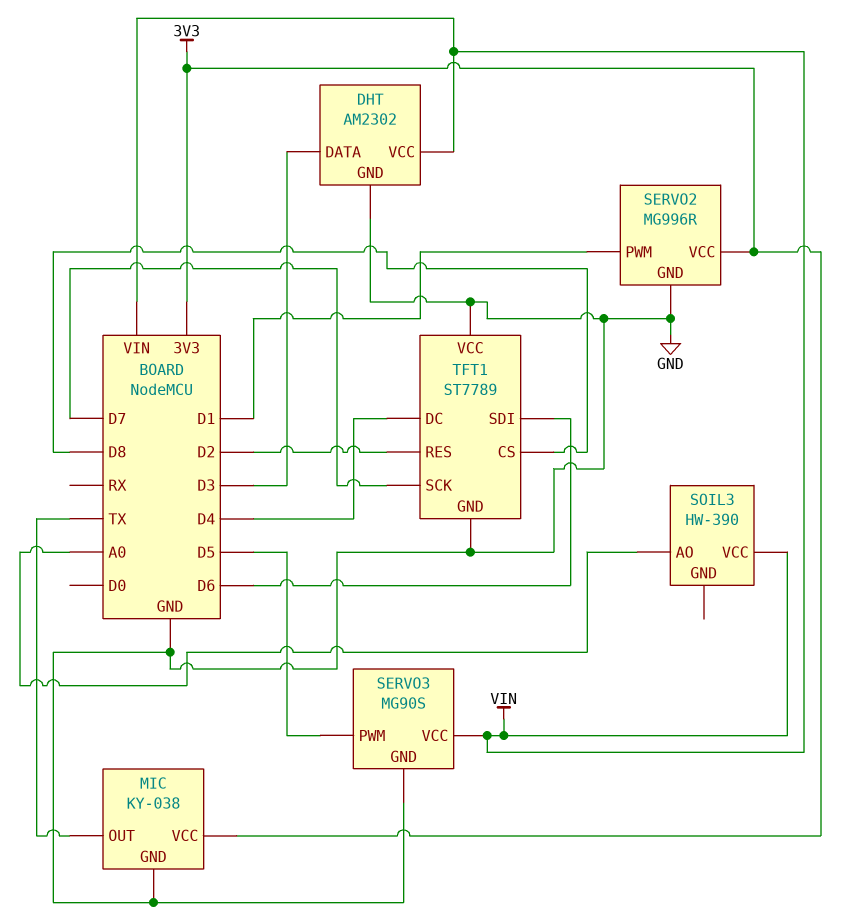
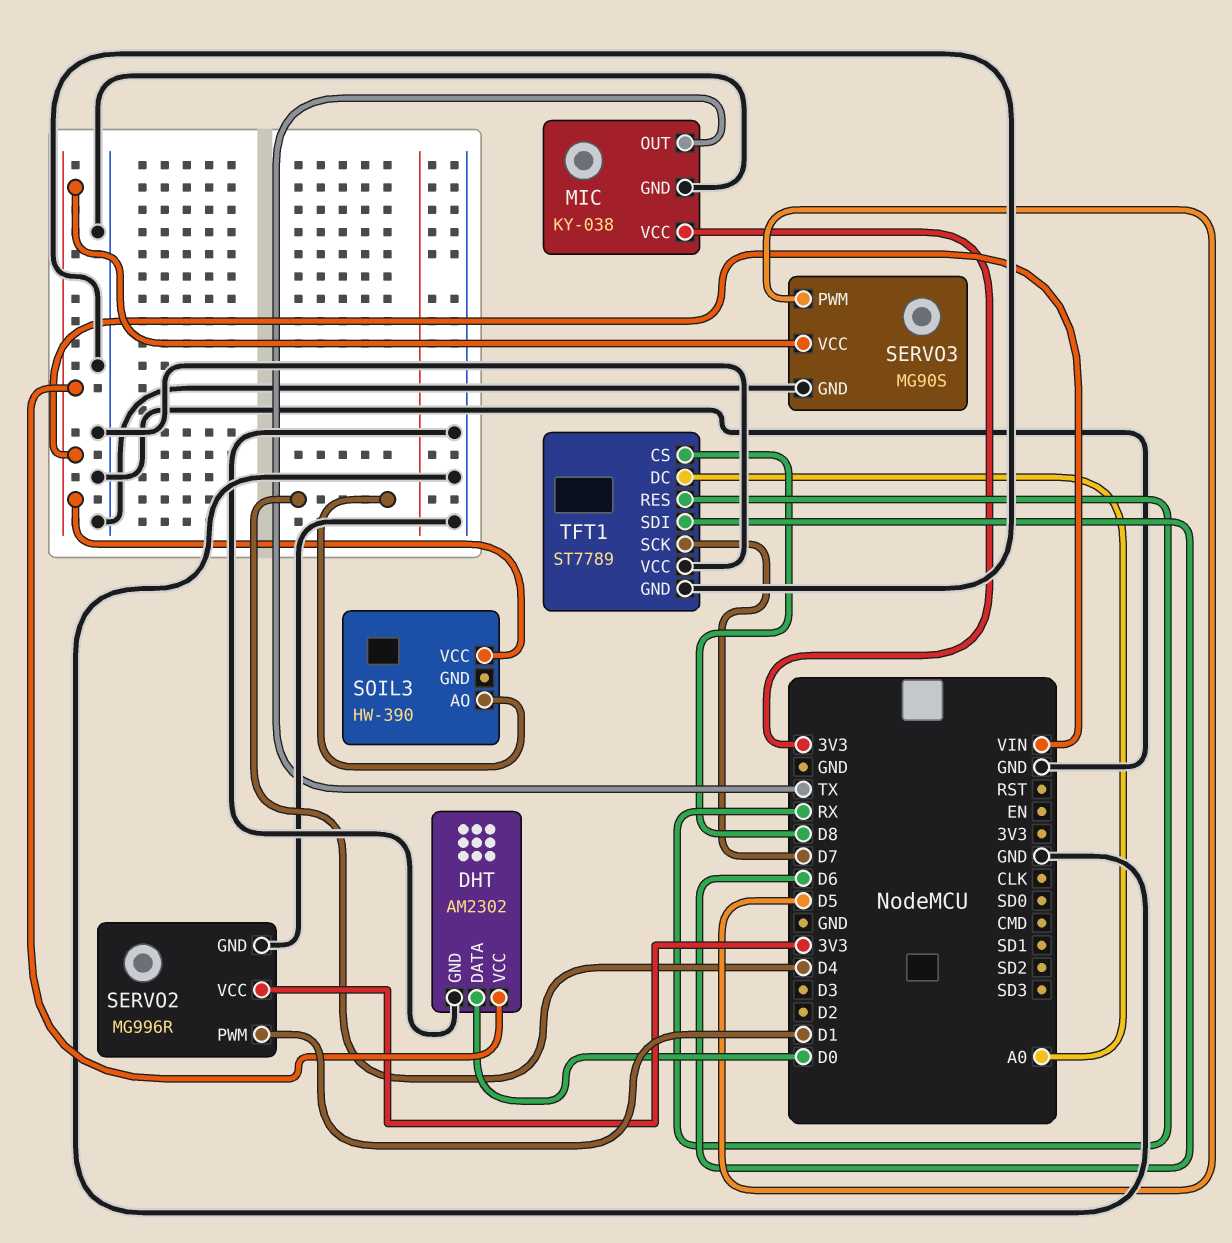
DHT pin DATA: D3 -> D0
SOIL3 pin AO: A0 -> D4
TFT1 pin DC: D4 -> A0
TFT1 pin RES: D2 -> RX

